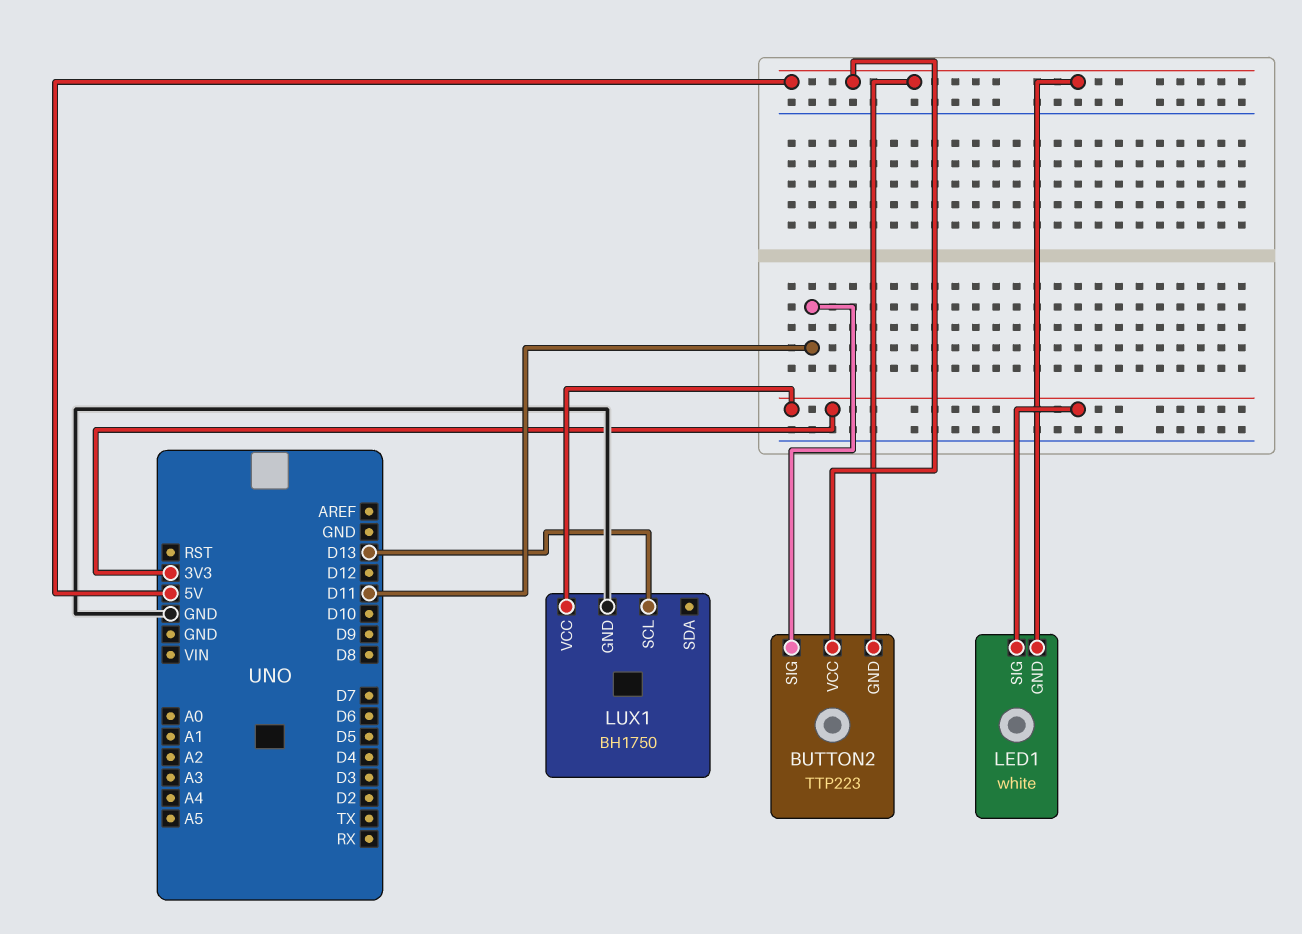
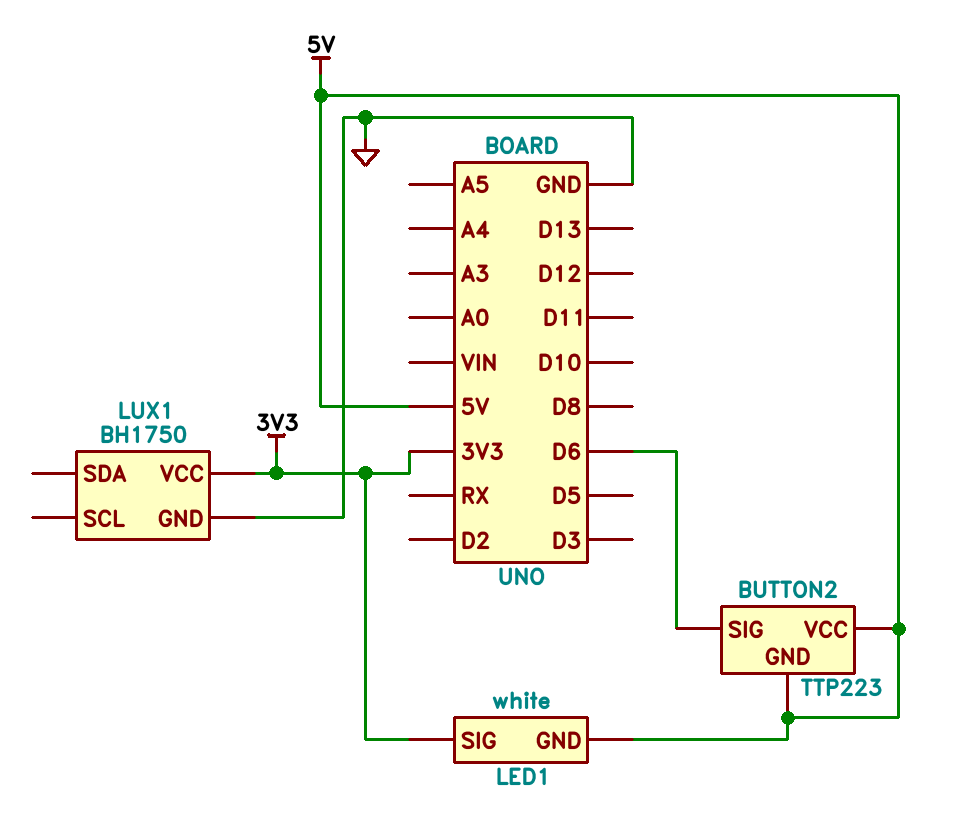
BUTTON2 pin SIG: D11 -> D6
LUX1 pin SCL: D13 -> none

